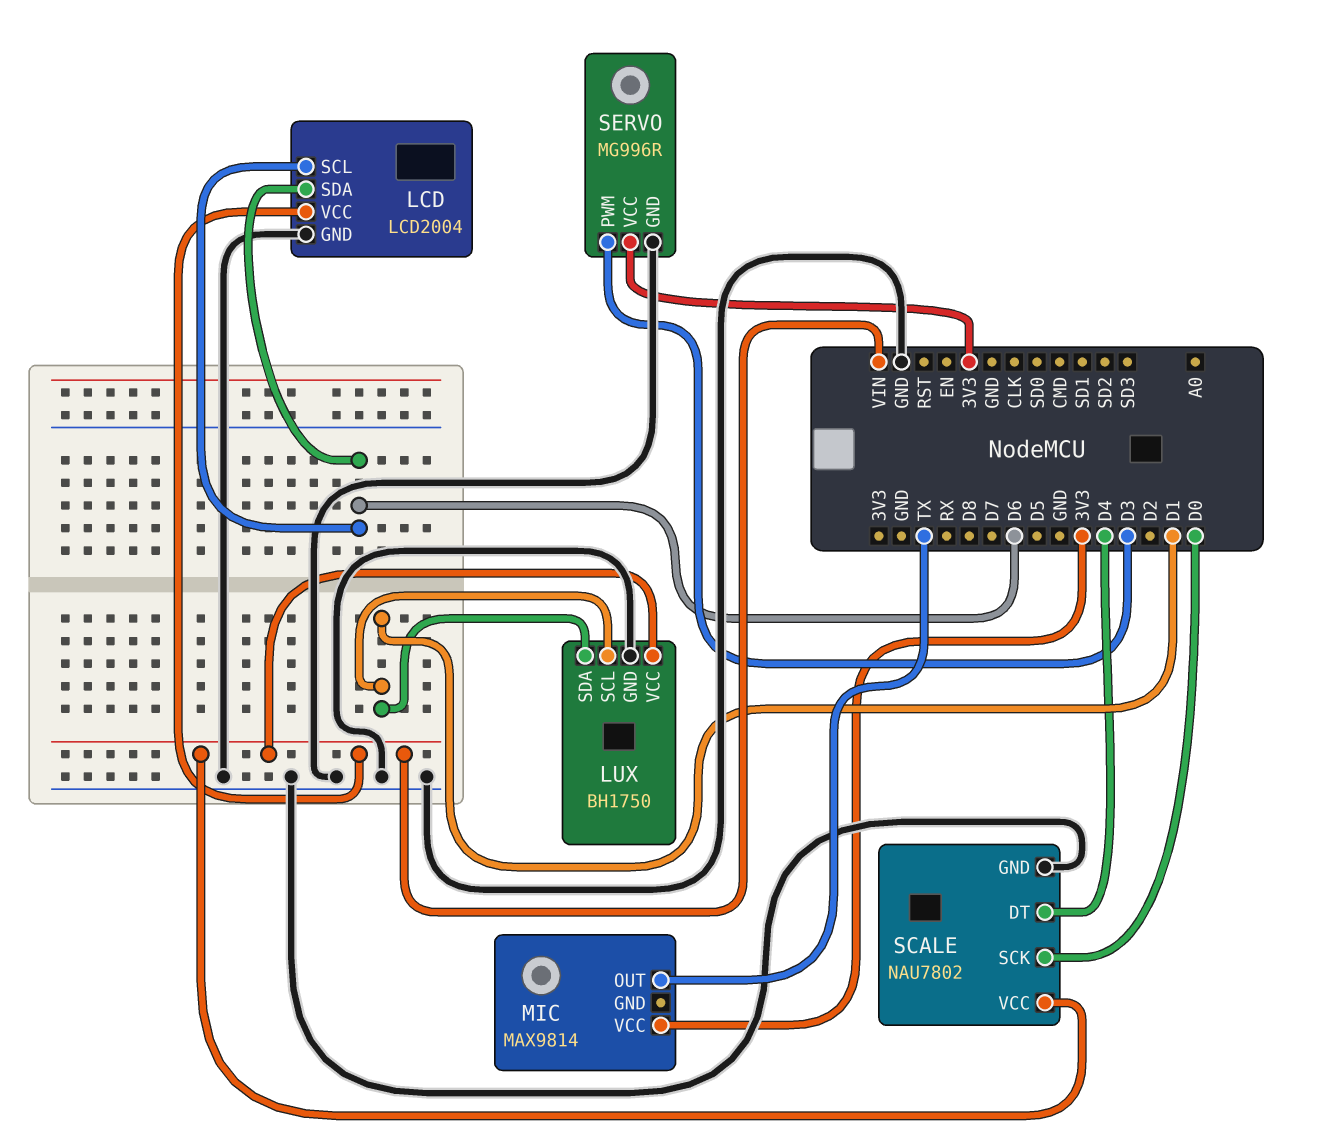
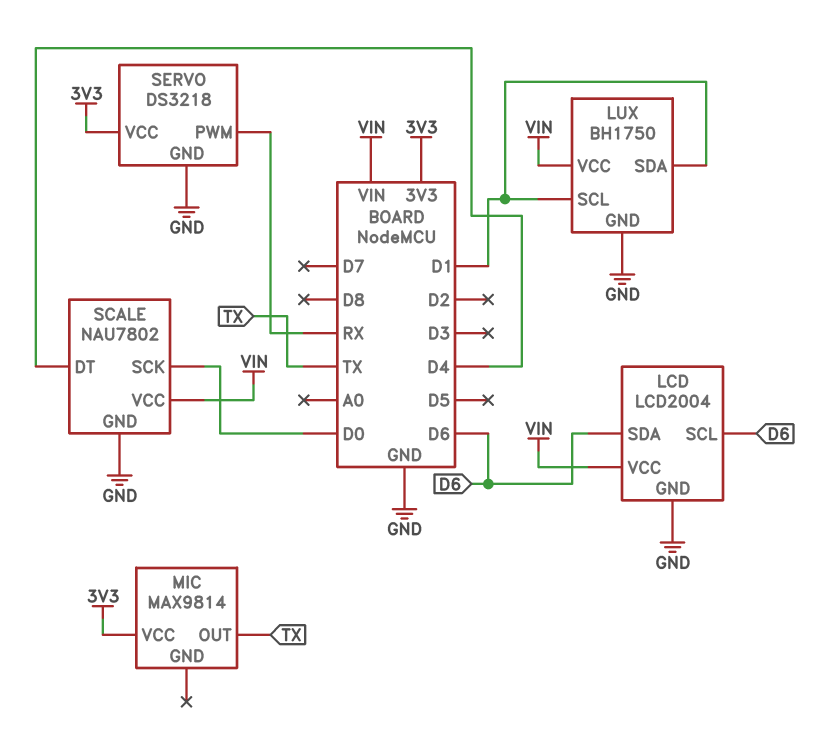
SERVO: MG996R -> DS3218
SERVO pin PWM: D3 -> RX

